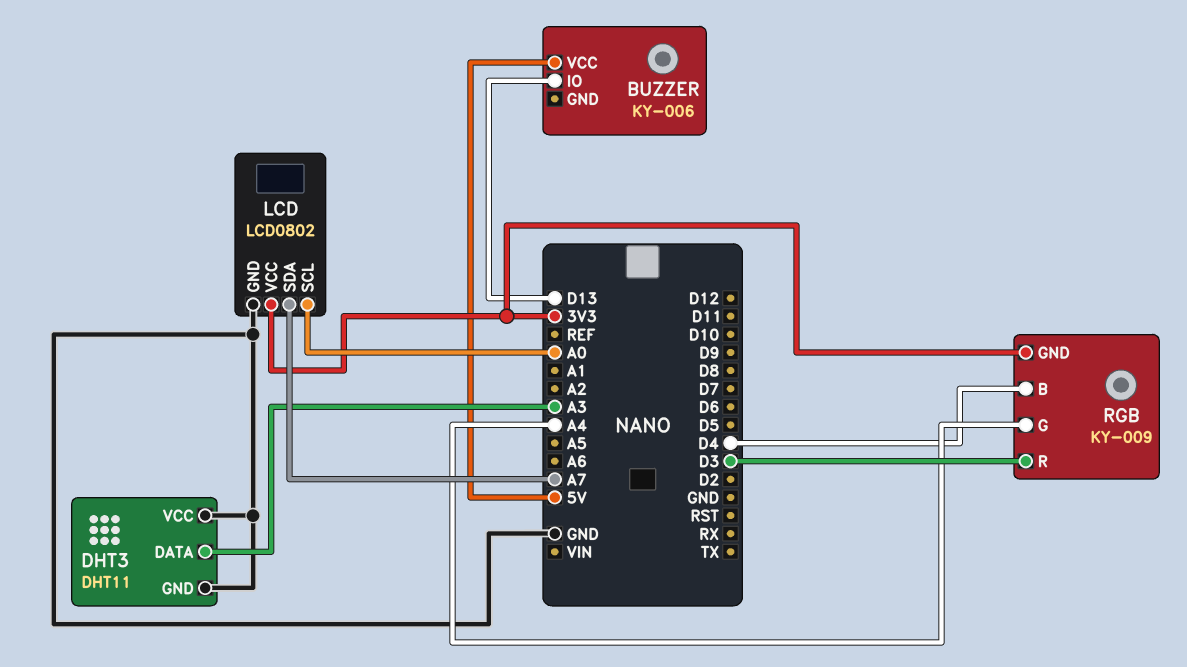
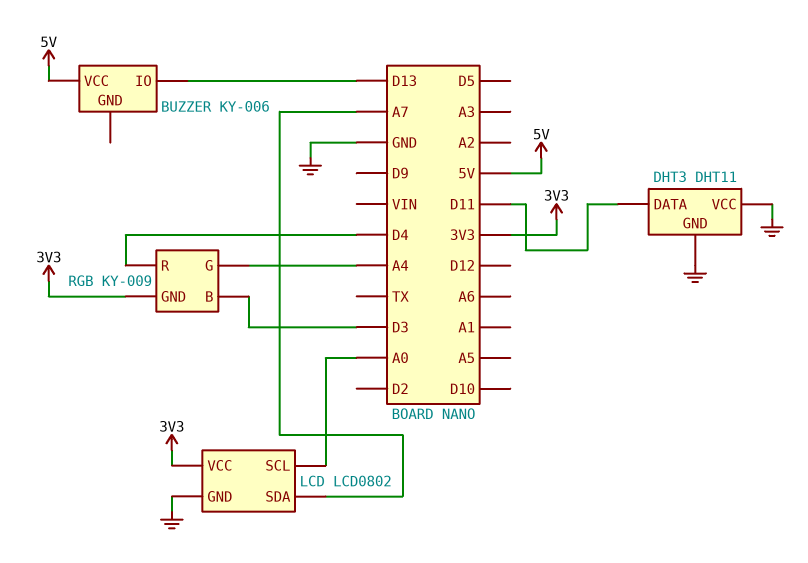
DHT3 pin DATA: A3 -> D11
RGB pin B: D4 -> D3
RGB pin R: D3 -> D4

